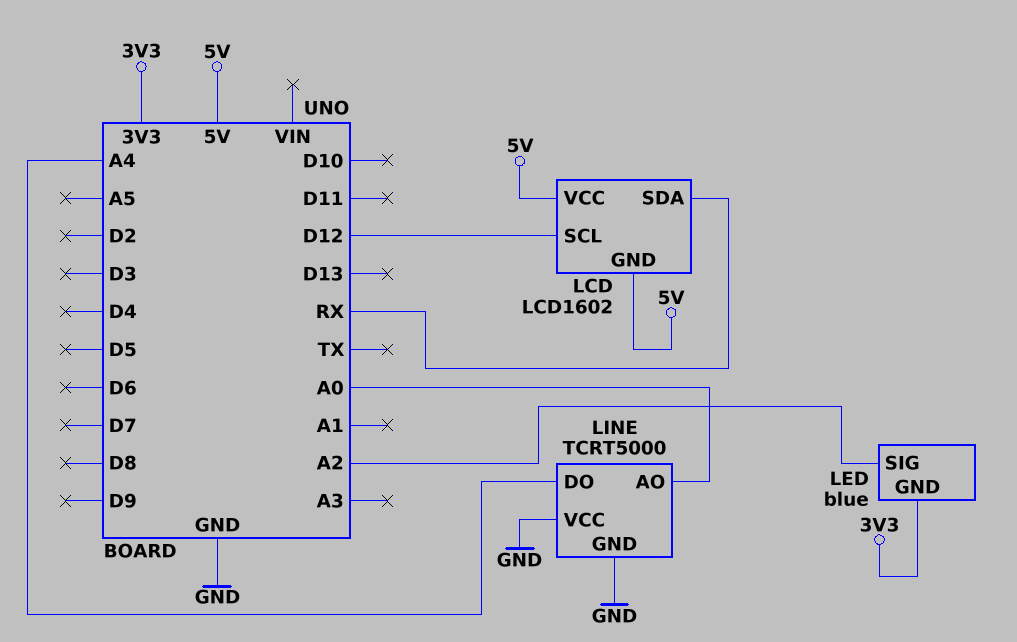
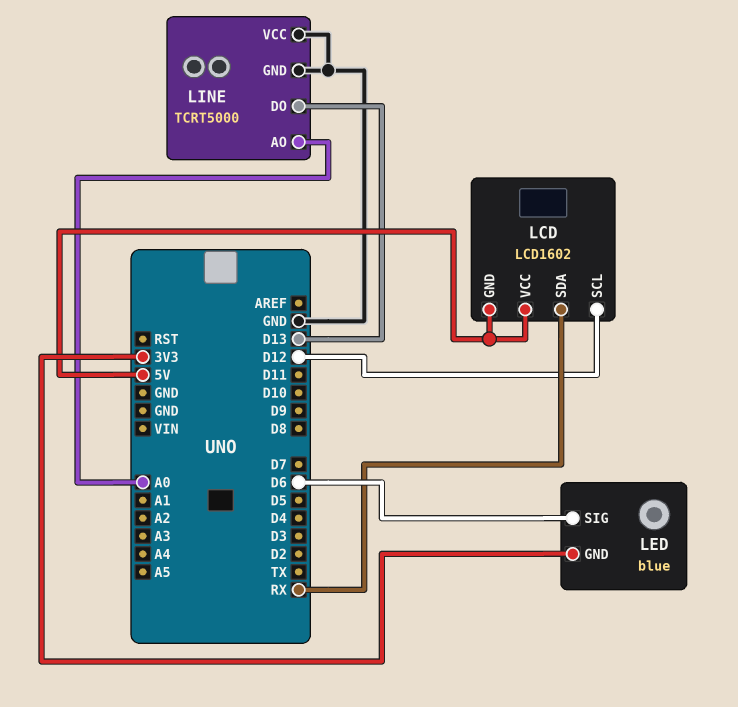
LED pin SIG: A2 -> D6
LINE pin DO: A4 -> D13

